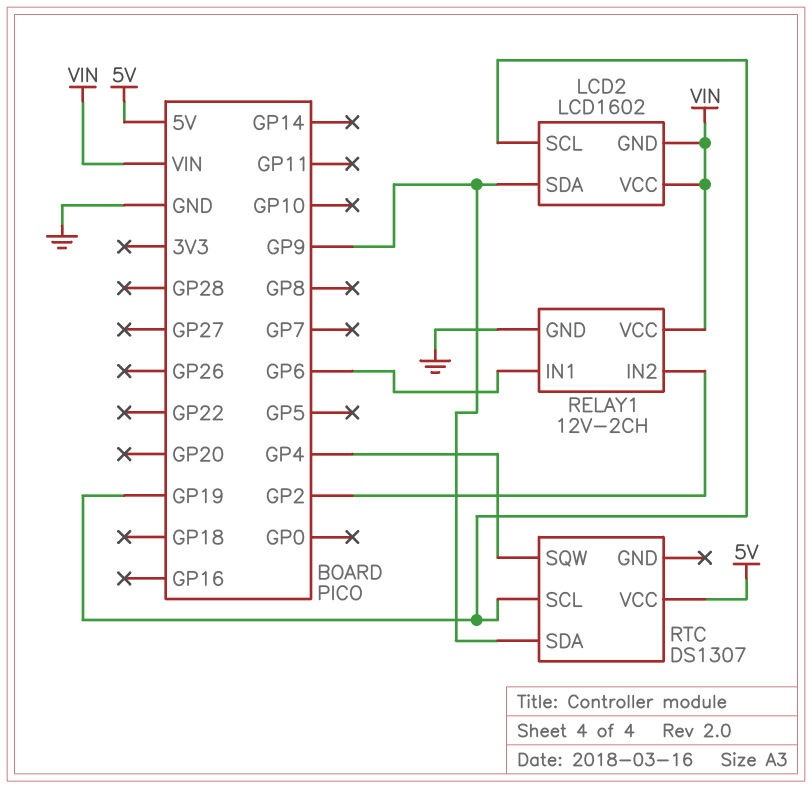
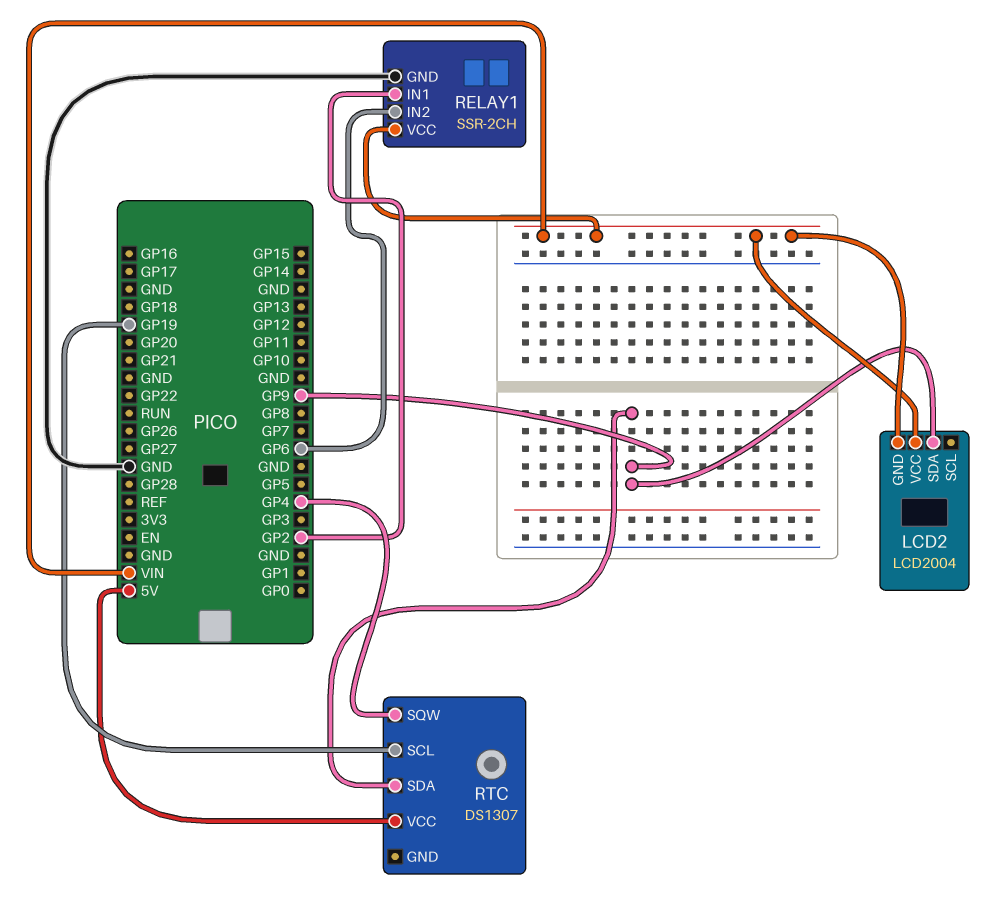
LCD2: LCD1602 -> LCD2004
LCD2 pin SCL: GP19 -> none
RELAY1: 12V-2CH -> SSR-2CH
RELAY1 pin IN1: GP6 -> GP2
RELAY1 pin IN2: GP2 -> GP6

